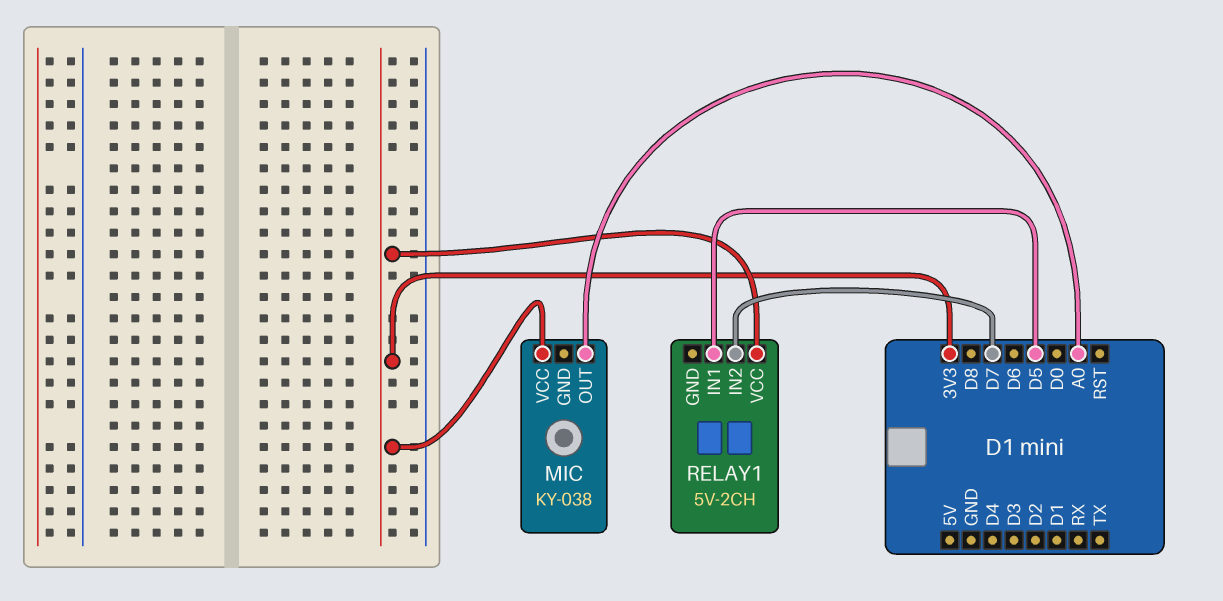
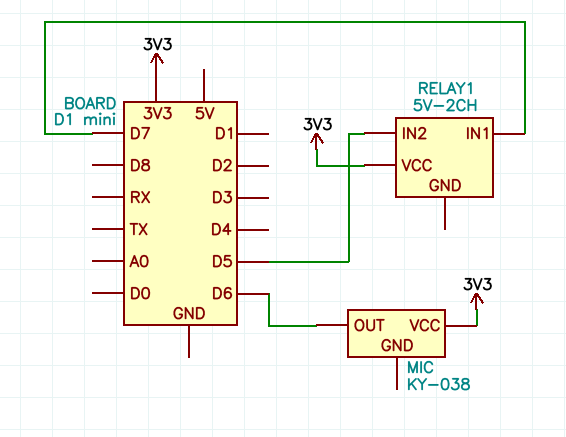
MIC pin OUT: A0 -> D6
RELAY1 pin IN1: D5 -> D7
RELAY1 pin IN2: D7 -> D5

